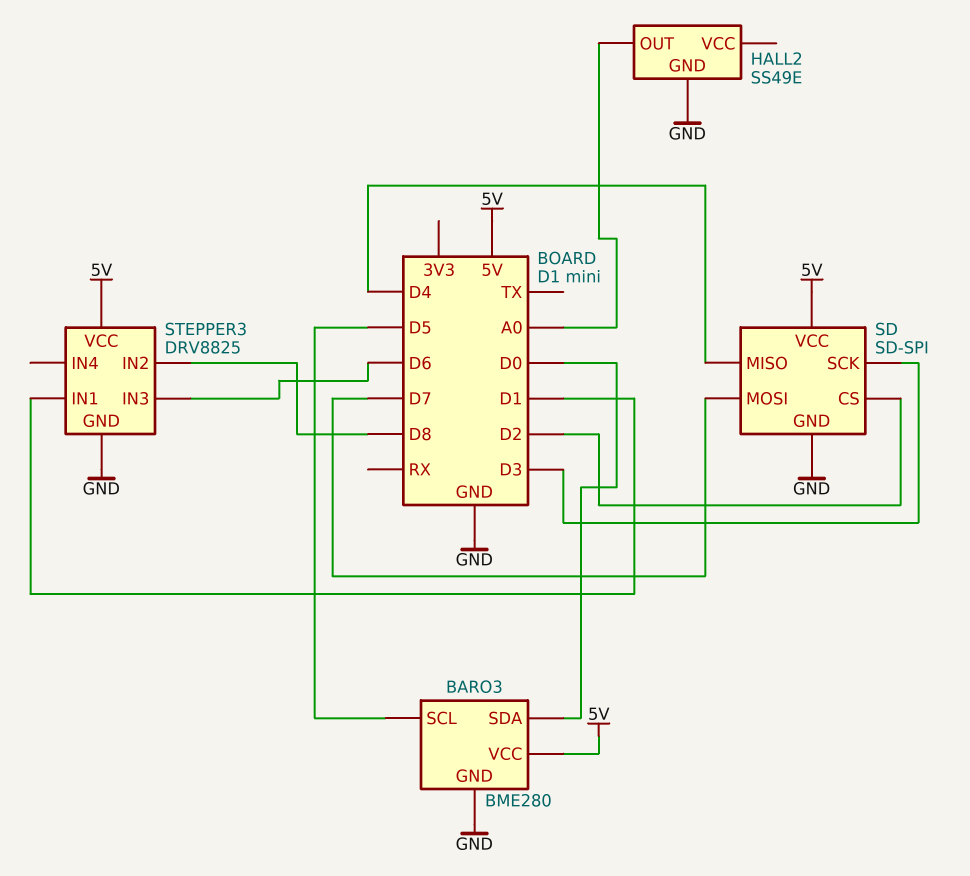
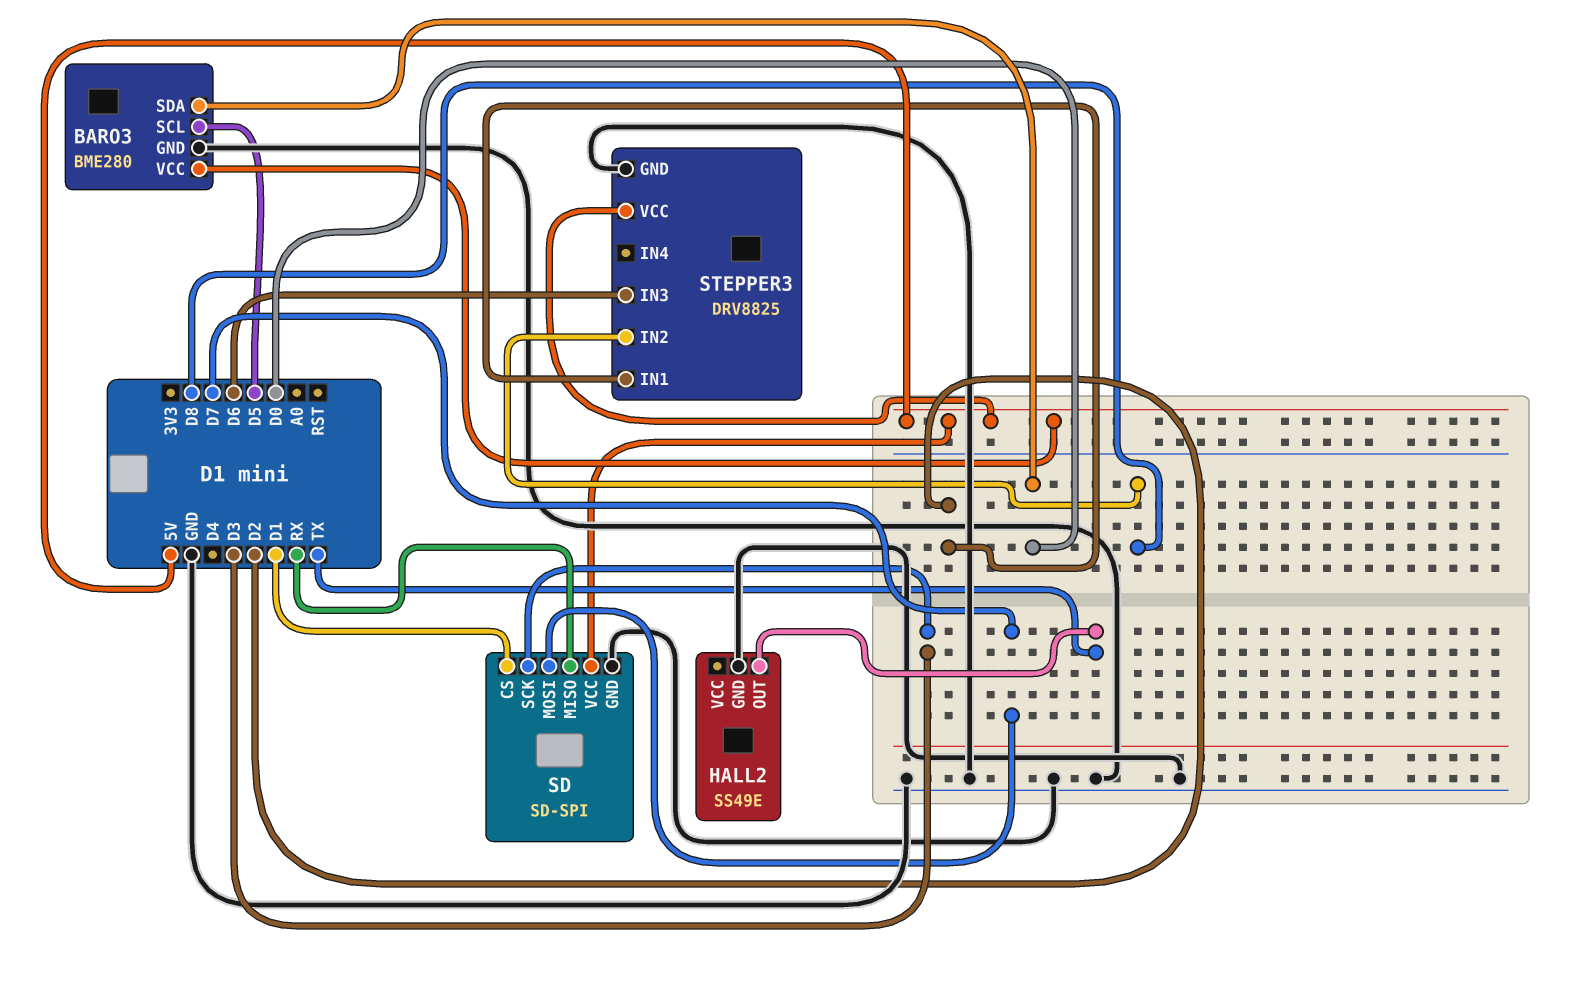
HALL2 pin OUT: A0 -> TX
SD pin CS: D2 -> D1
SD pin MISO: D4 -> RX
STEPPER3 pin IN1: D1 -> D2

